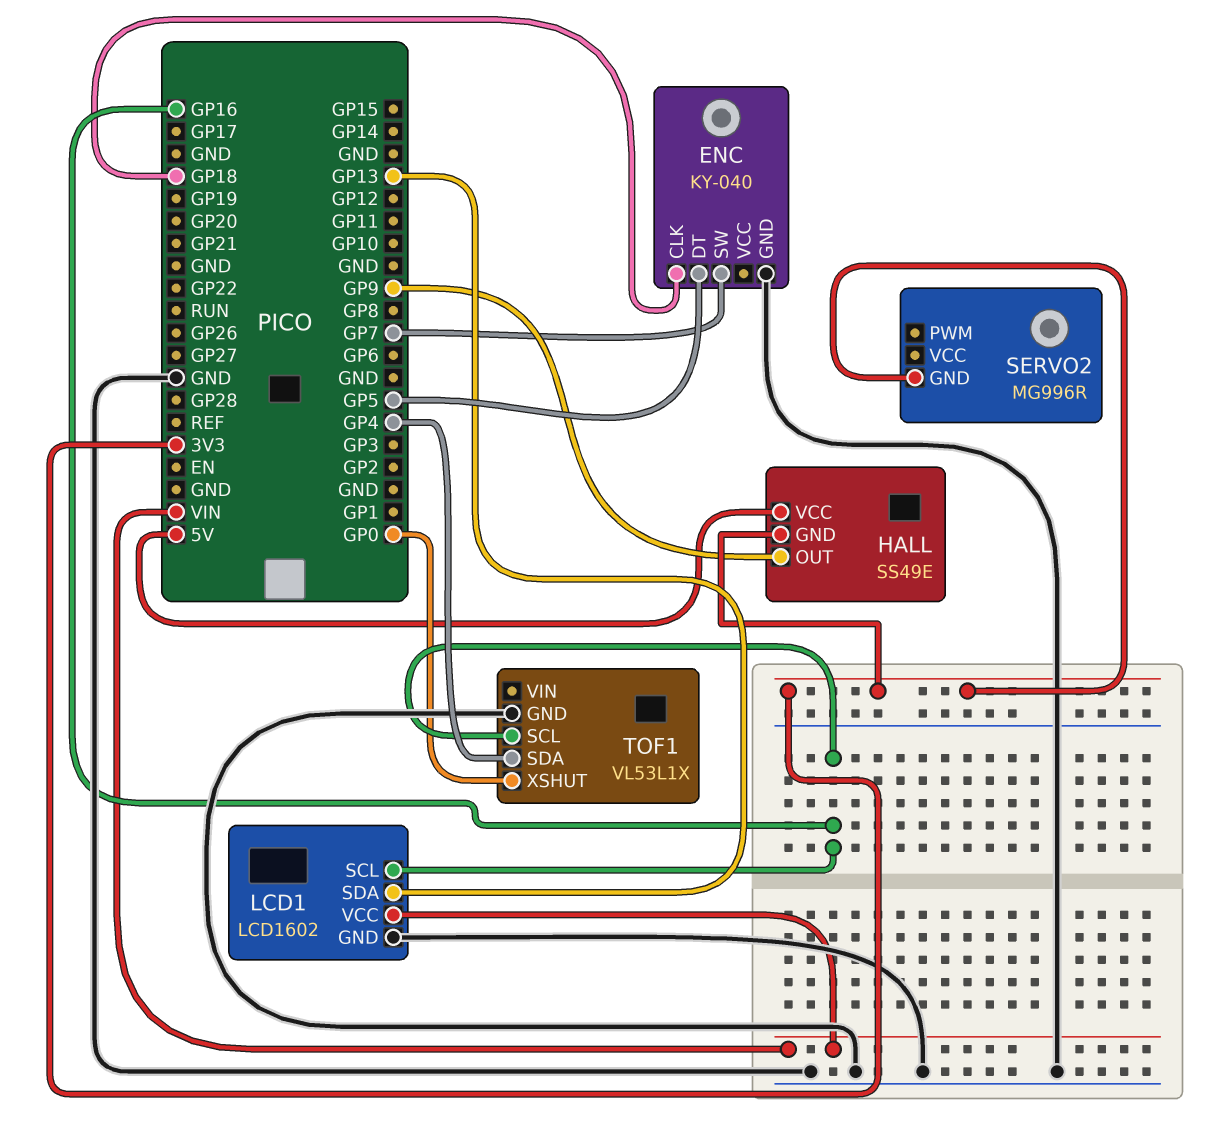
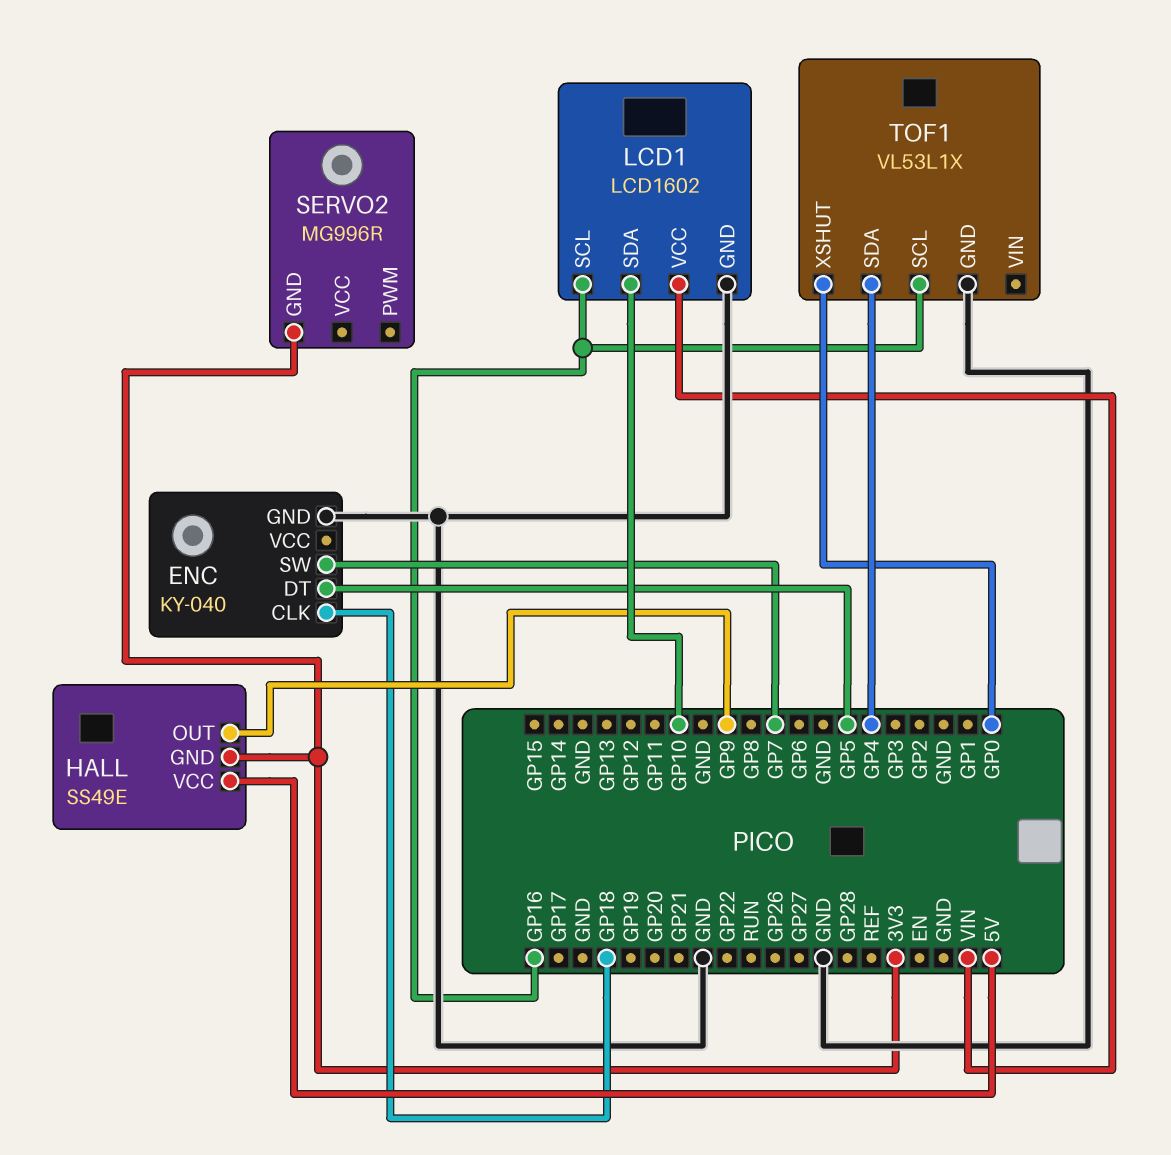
LCD1 pin SDA: GP13 -> GP10

